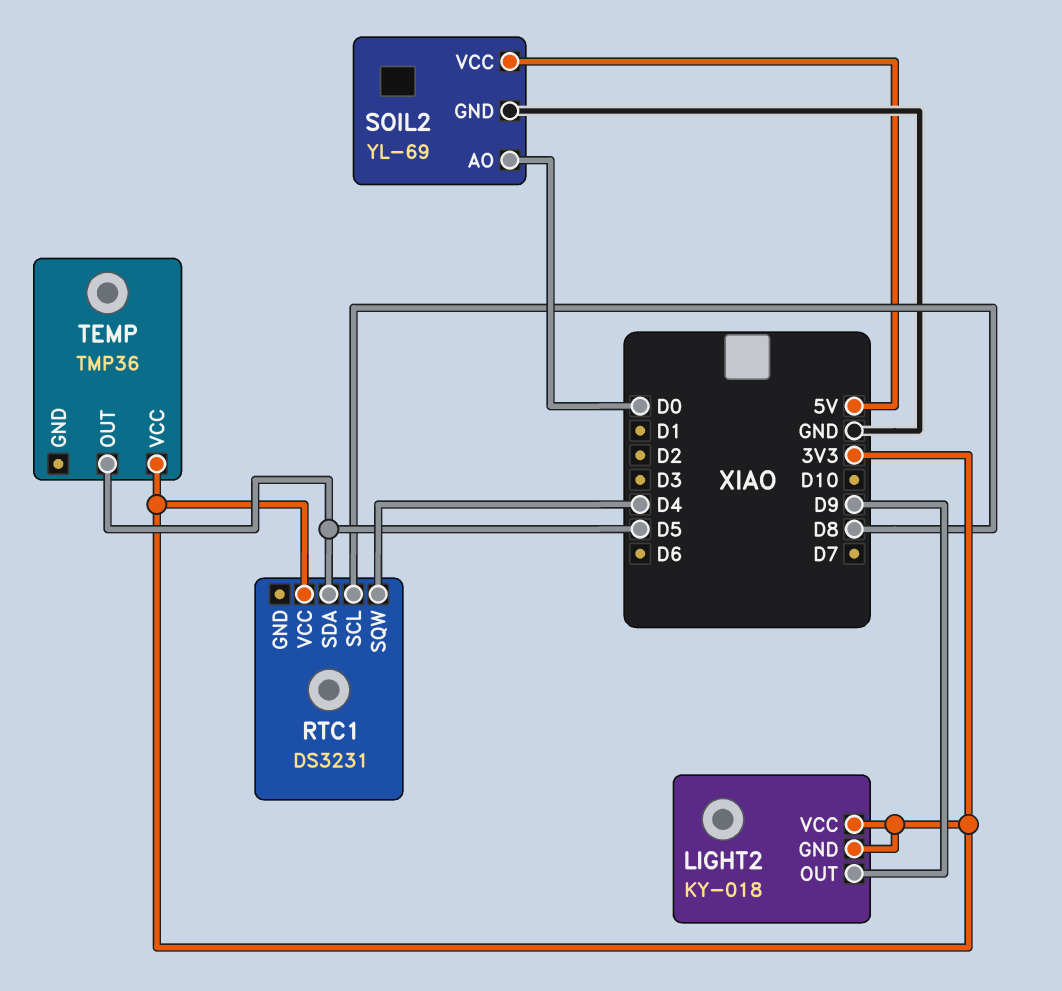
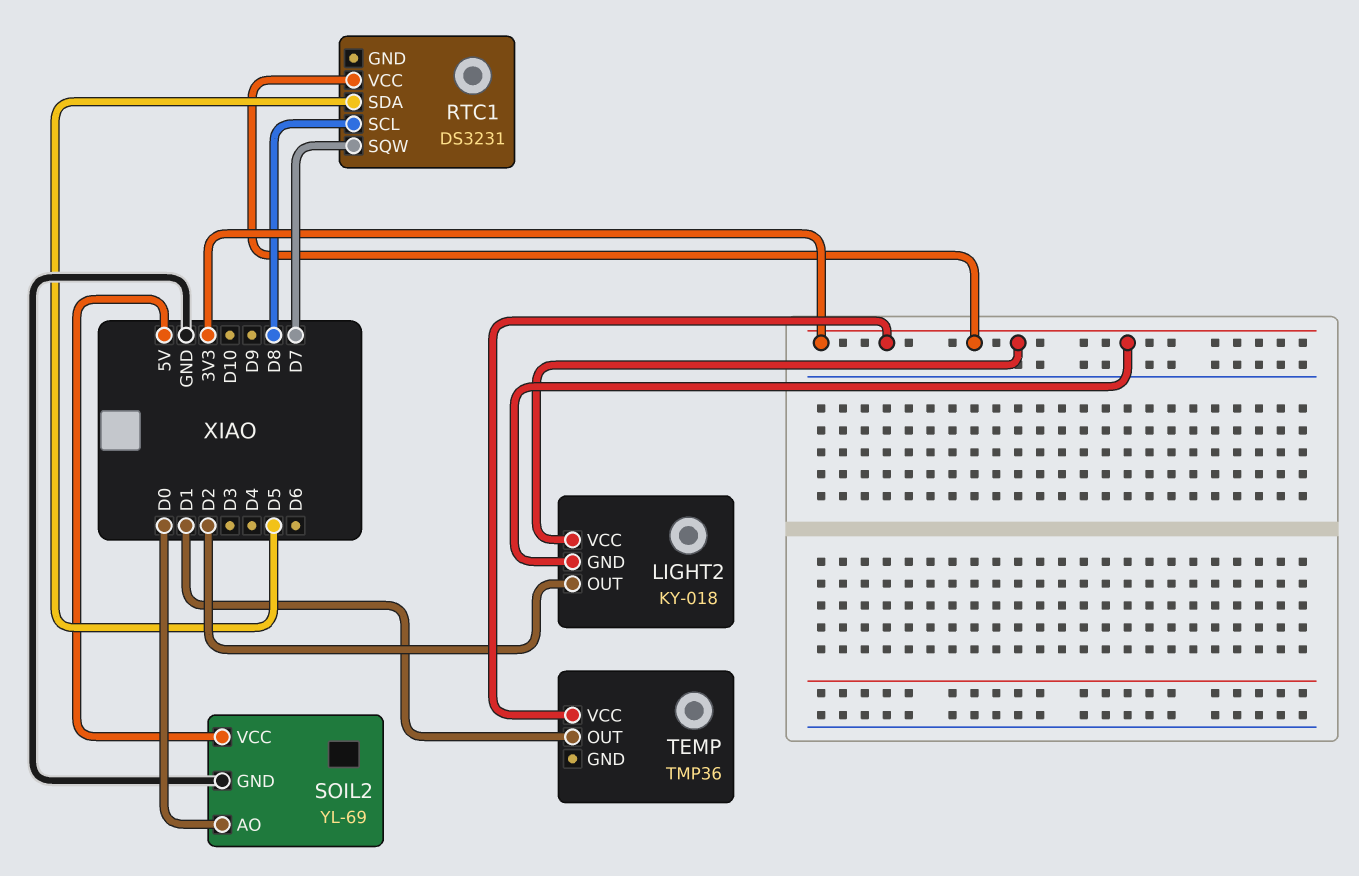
LIGHT2 pin OUT: D9 -> D2
RTC1 pin SQW: D4 -> D7
TEMP pin OUT: D5 -> D1

